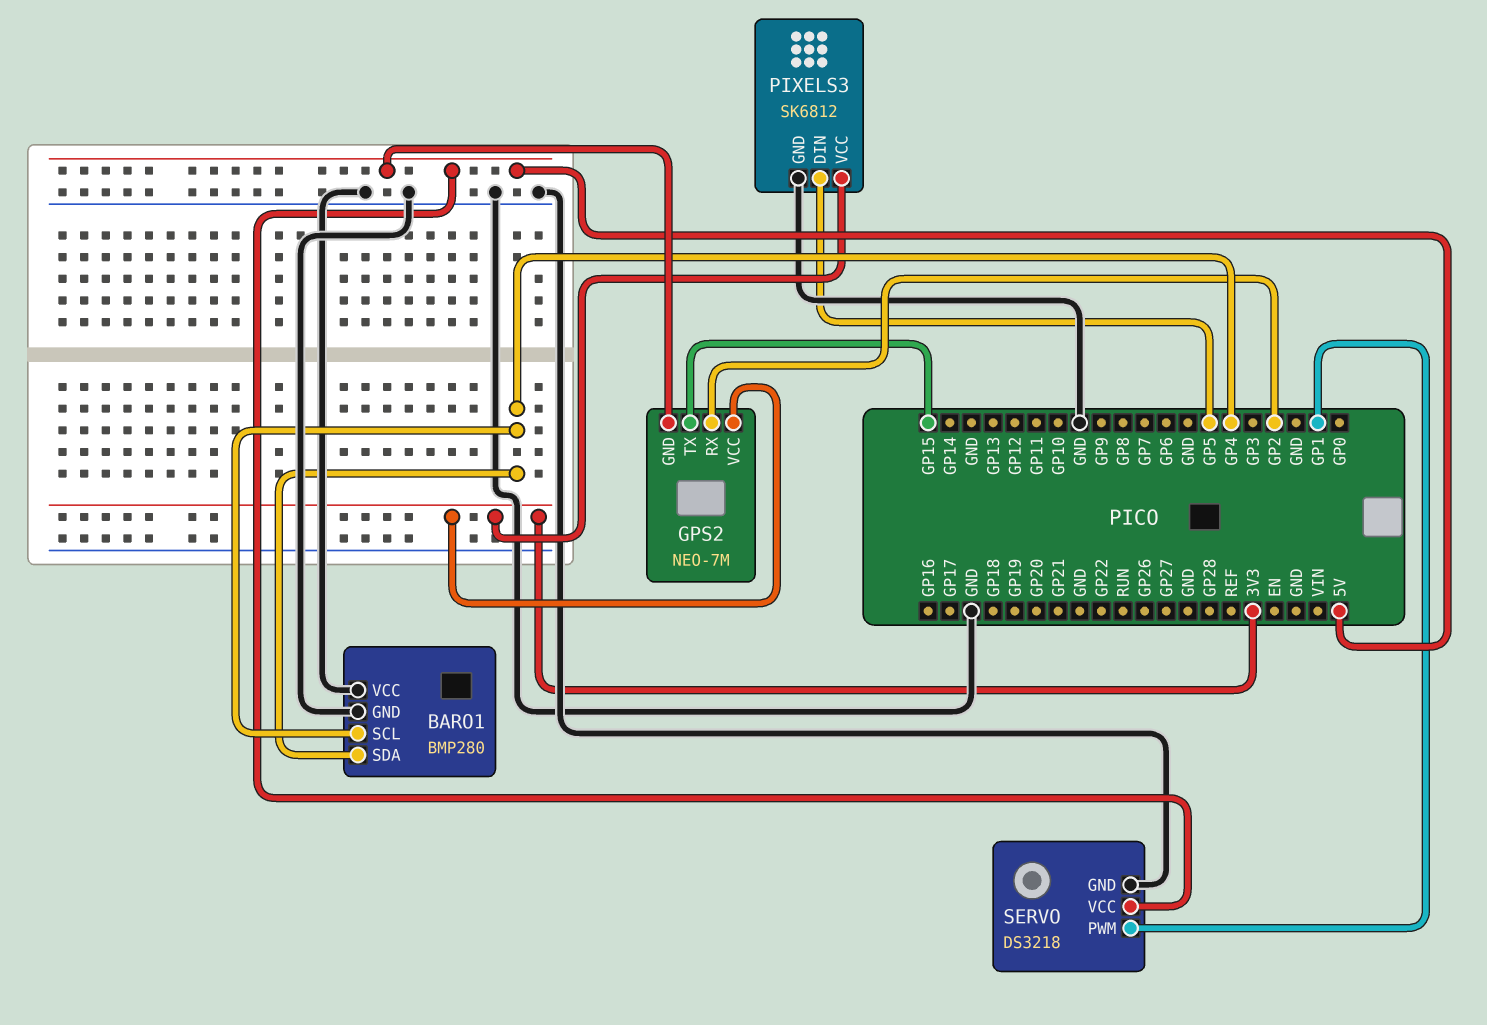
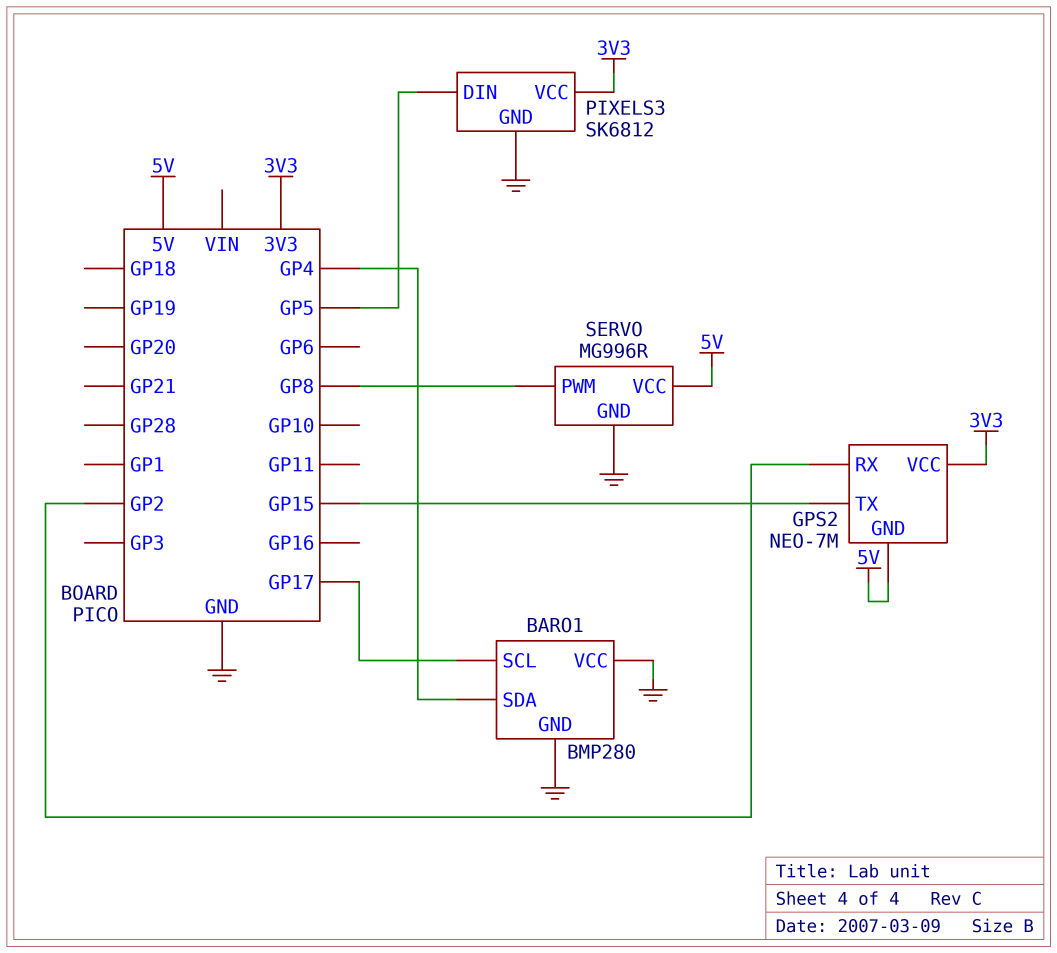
BARO1 pin SCL: GP4 -> GP17
SERVO: DS3218 -> MG996R
SERVO pin PWM: GP1 -> GP8

